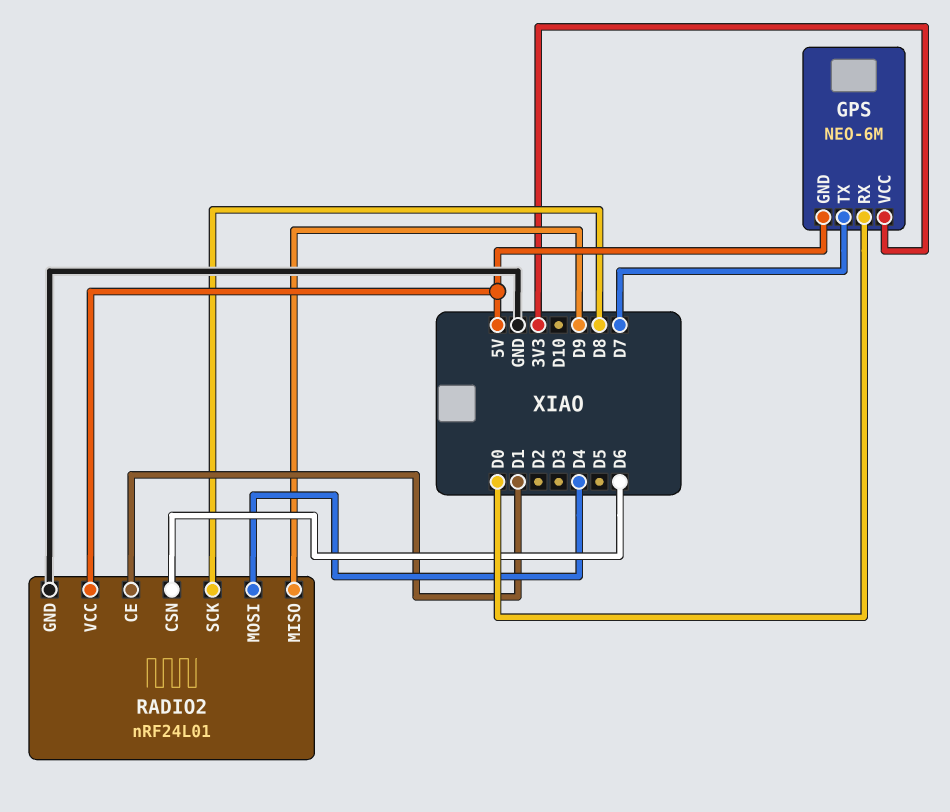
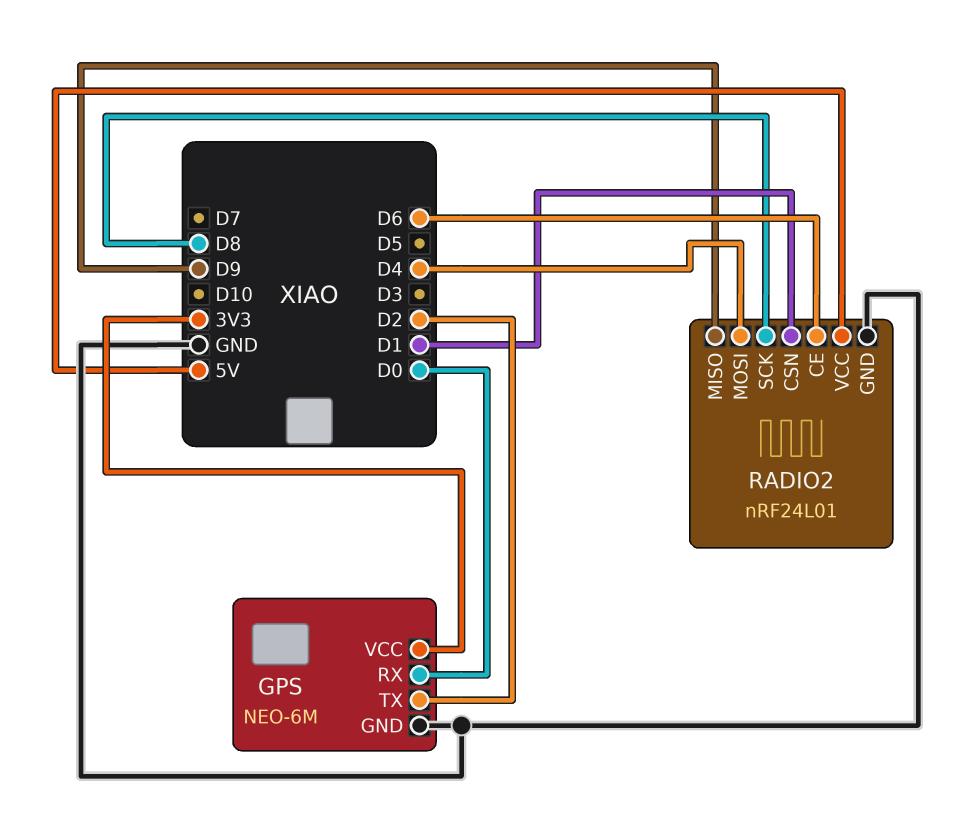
GPS pin GND: 5V -> GND
GPS pin TX: D7 -> D2
RADIO2 pin CE: D1 -> D6
RADIO2 pin CSN: D6 -> D1

